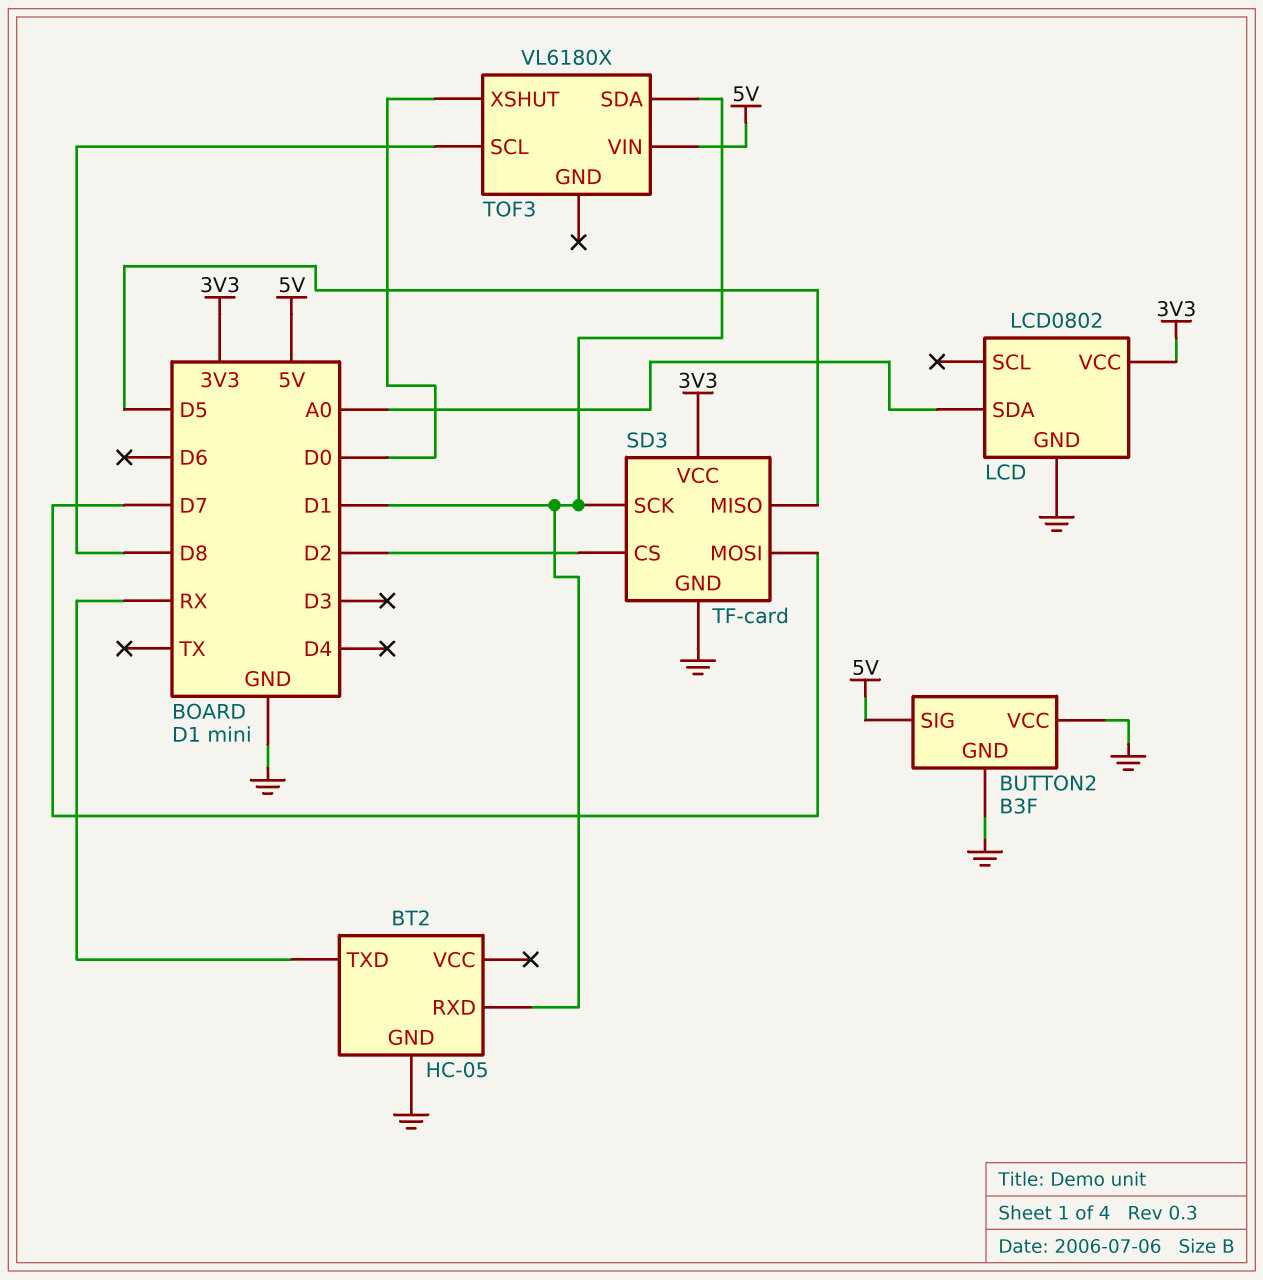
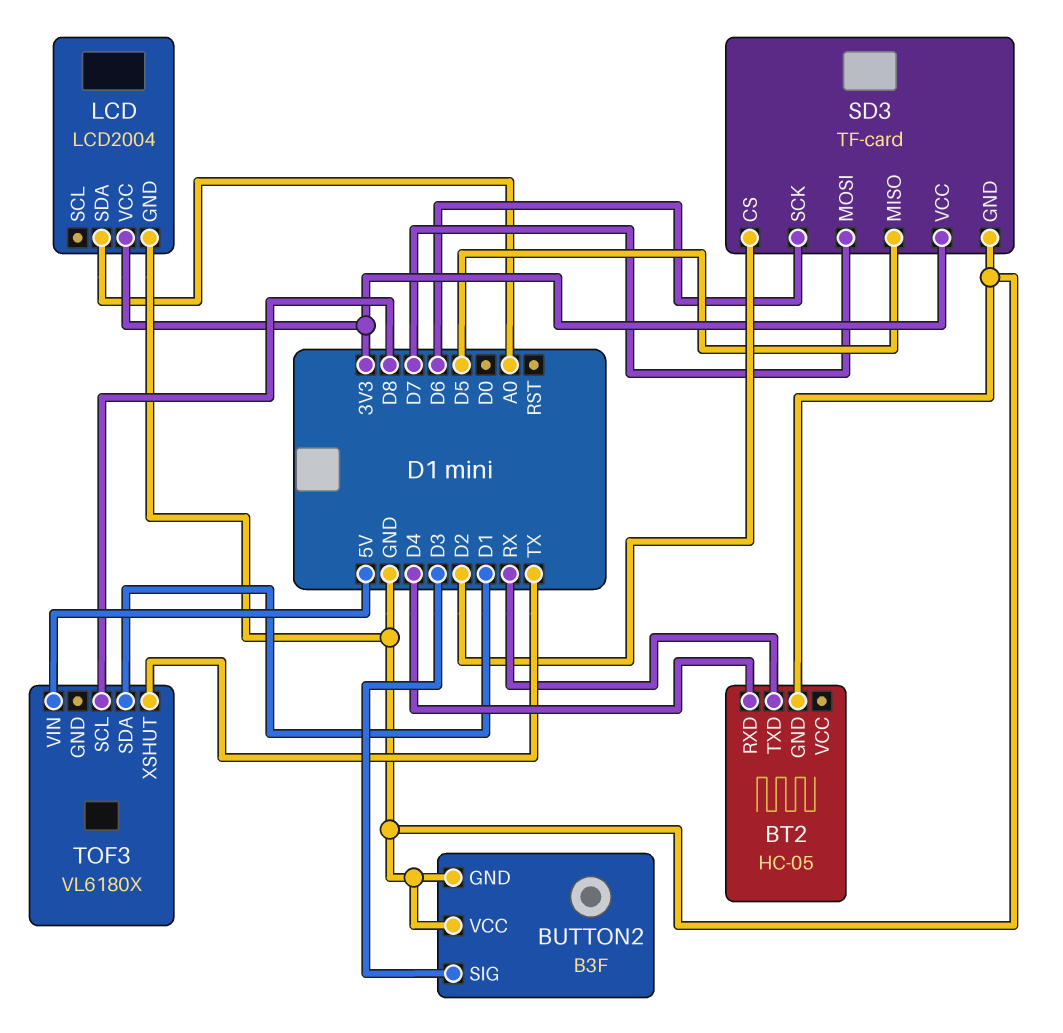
BT2 pin RXD: D1 -> D4
BUTTON2 pin SIG: 5V -> D3
LCD: LCD0802 -> LCD2004
SD3 pin SCK: D1 -> D6
TOF3 pin XSHUT: D0 -> TX

